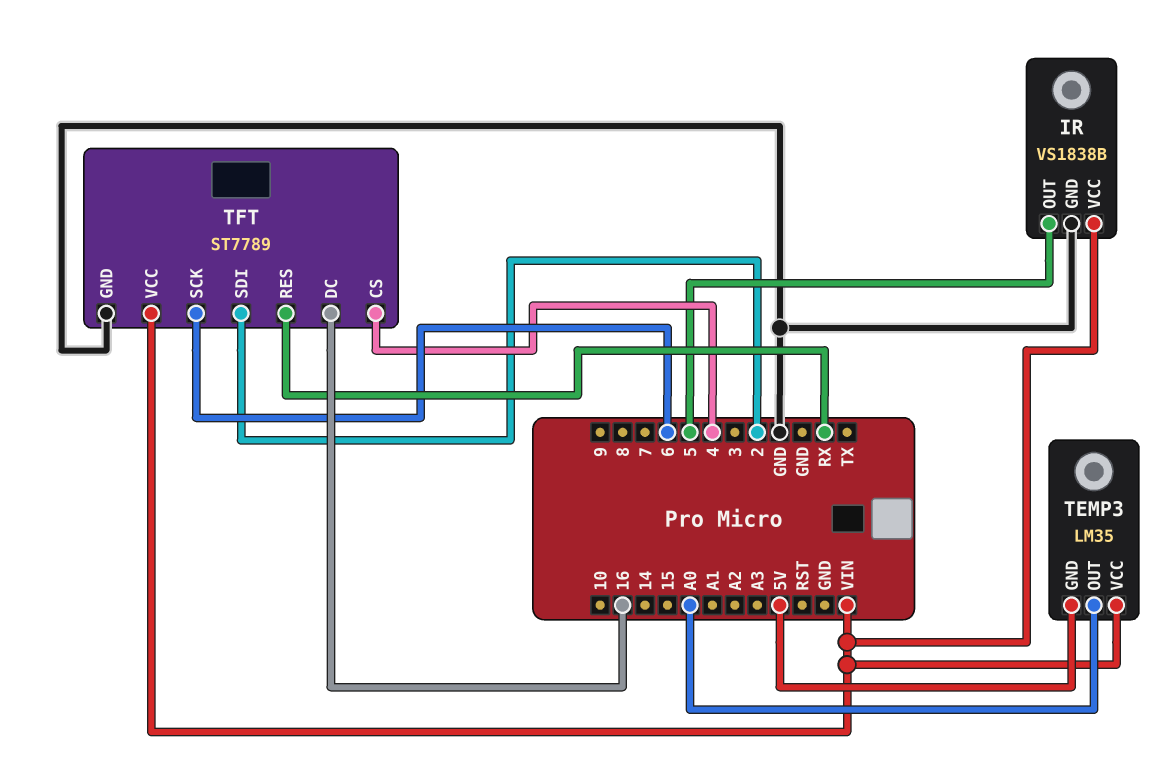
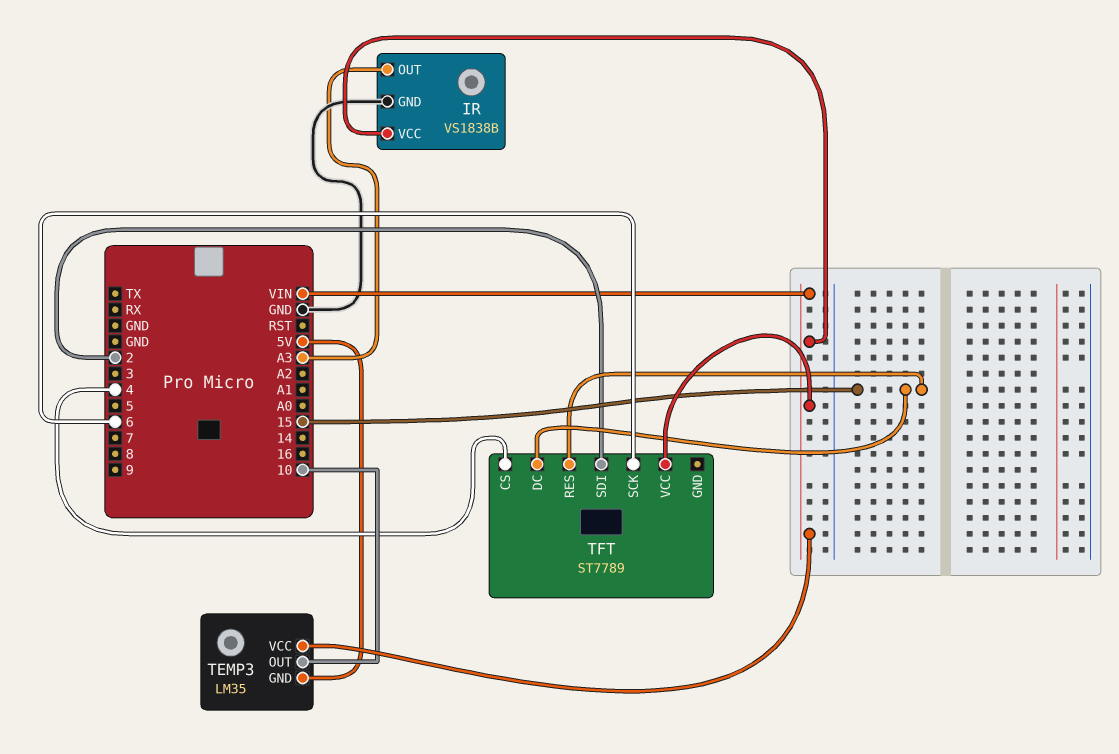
IR pin OUT: 5 -> A3
TEMP3 pin OUT: A0 -> 10
TFT pin DC: 16 -> 15
TFT pin GND: GND -> none
TFT pin RES: RX -> 15

